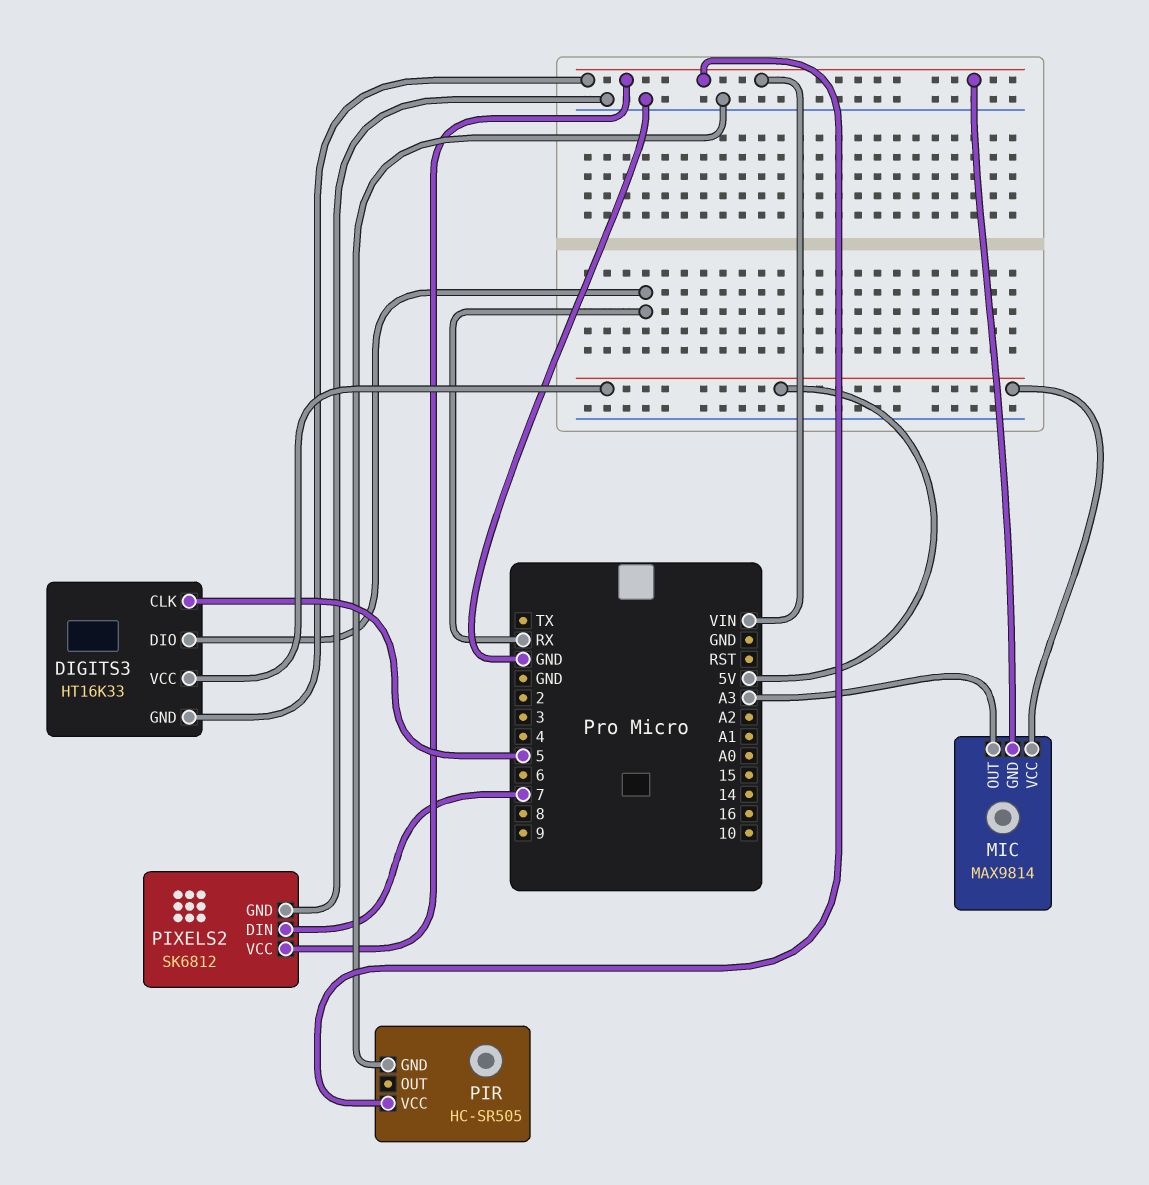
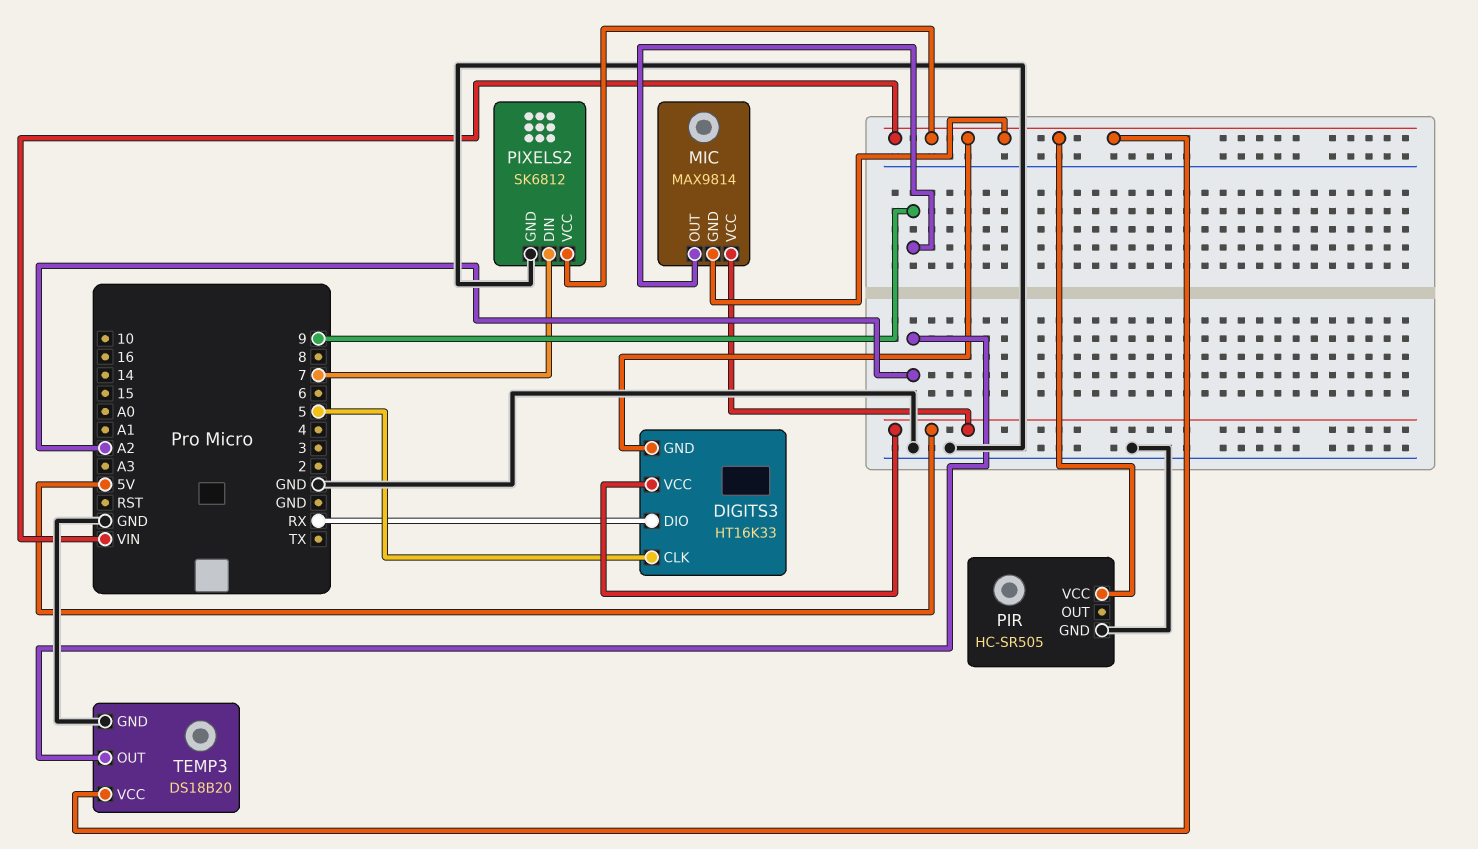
MIC pin OUT: A3 -> 9
TEMP3: none -> DS18B20
TEMP3 pin GND: none -> GND
TEMP3 pin OUT: none -> A2
TEMP3 pin VCC: none -> VIN

